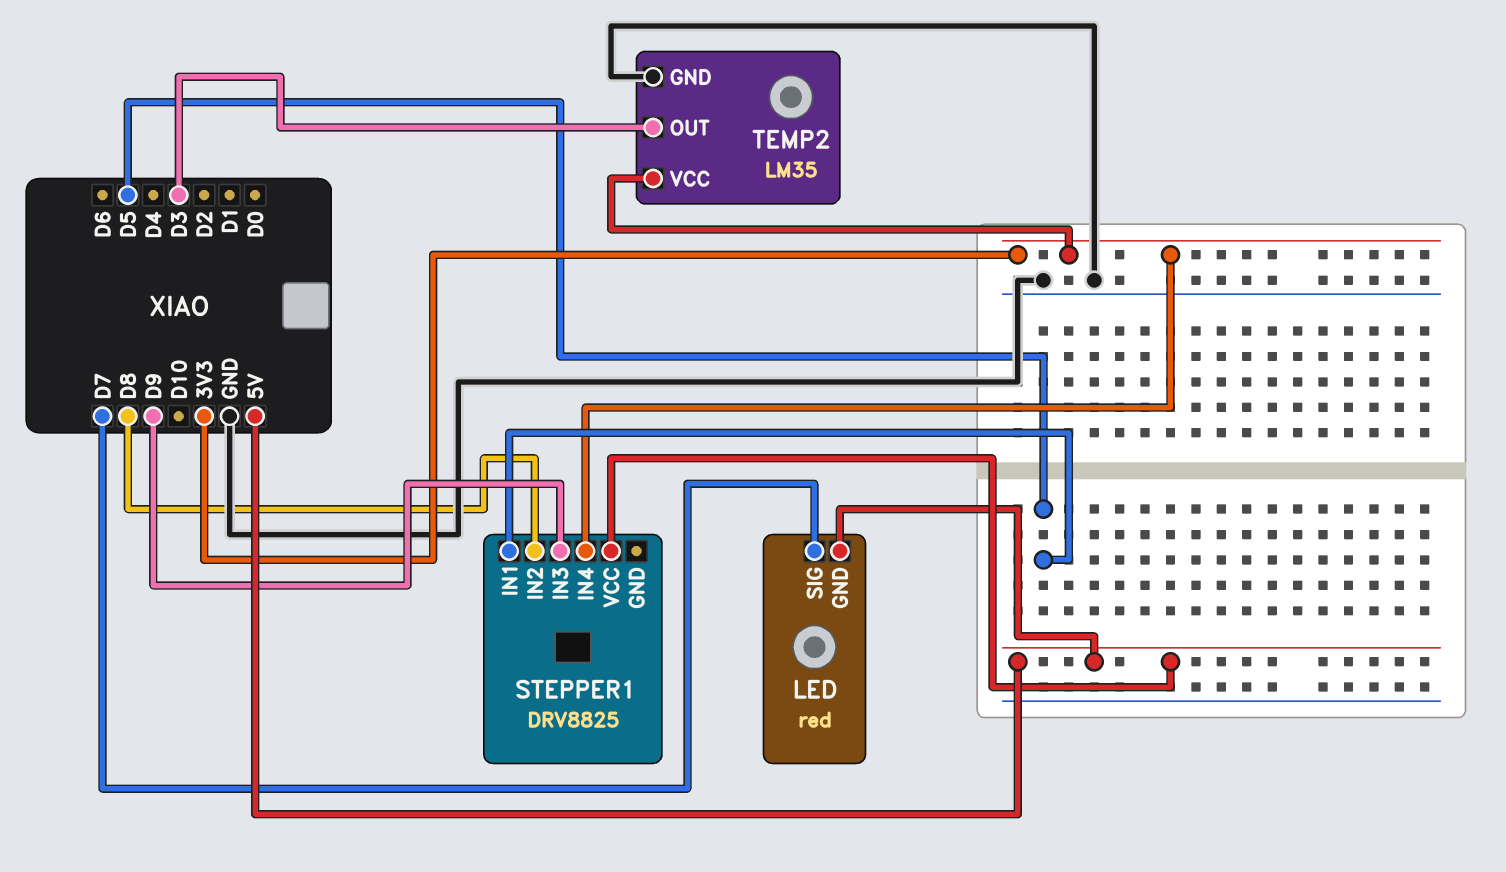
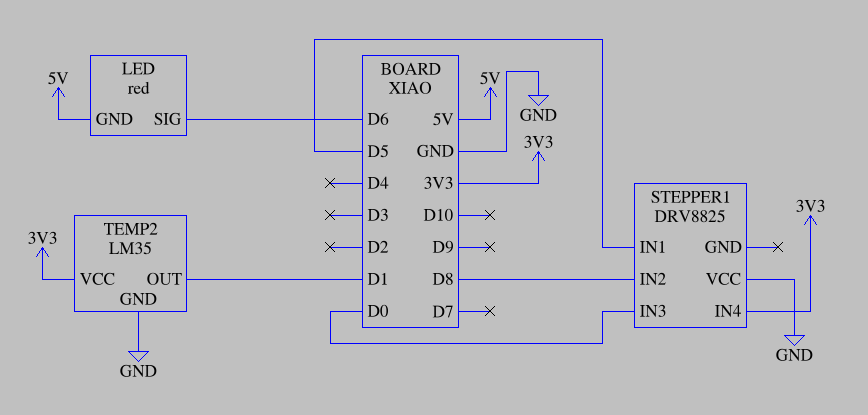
LED pin SIG: D7 -> D6
STEPPER1 pin IN3: D9 -> D0
STEPPER1 pin VCC: 5V -> GND
TEMP2 pin OUT: D3 -> D1

